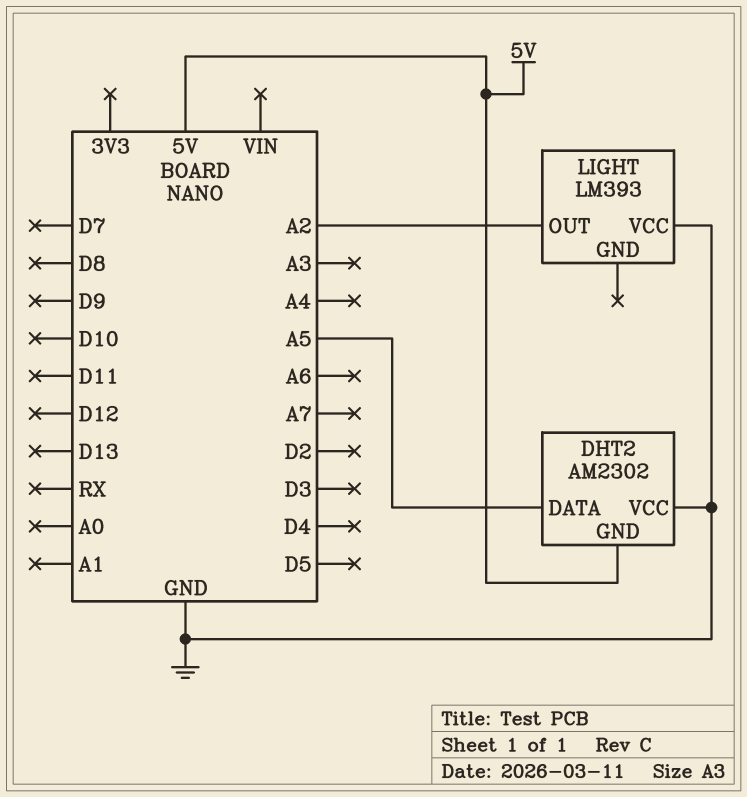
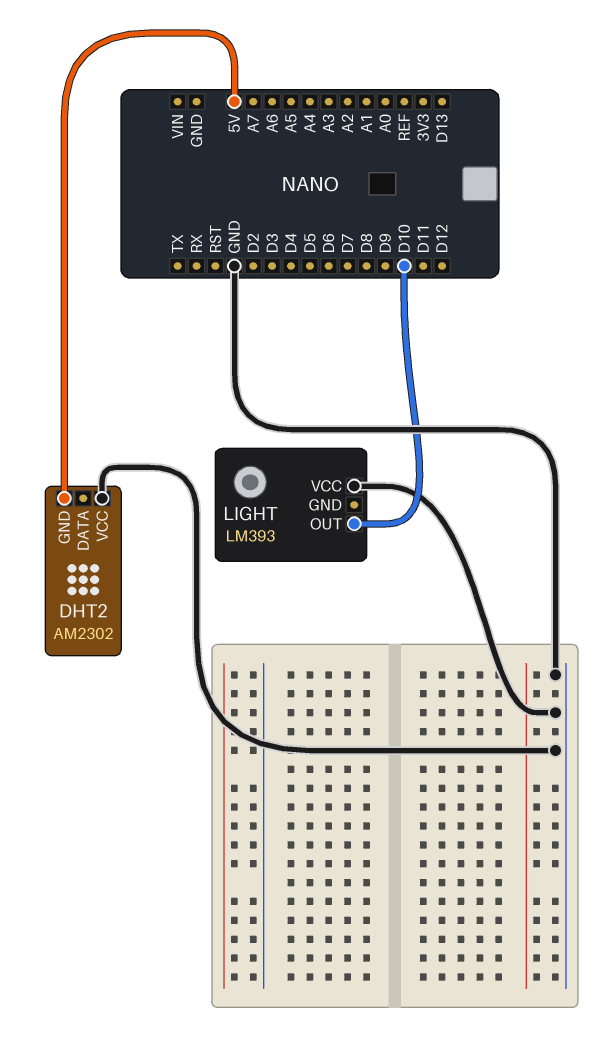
DHT2 pin DATA: A5 -> none
LIGHT pin OUT: A2 -> D10

